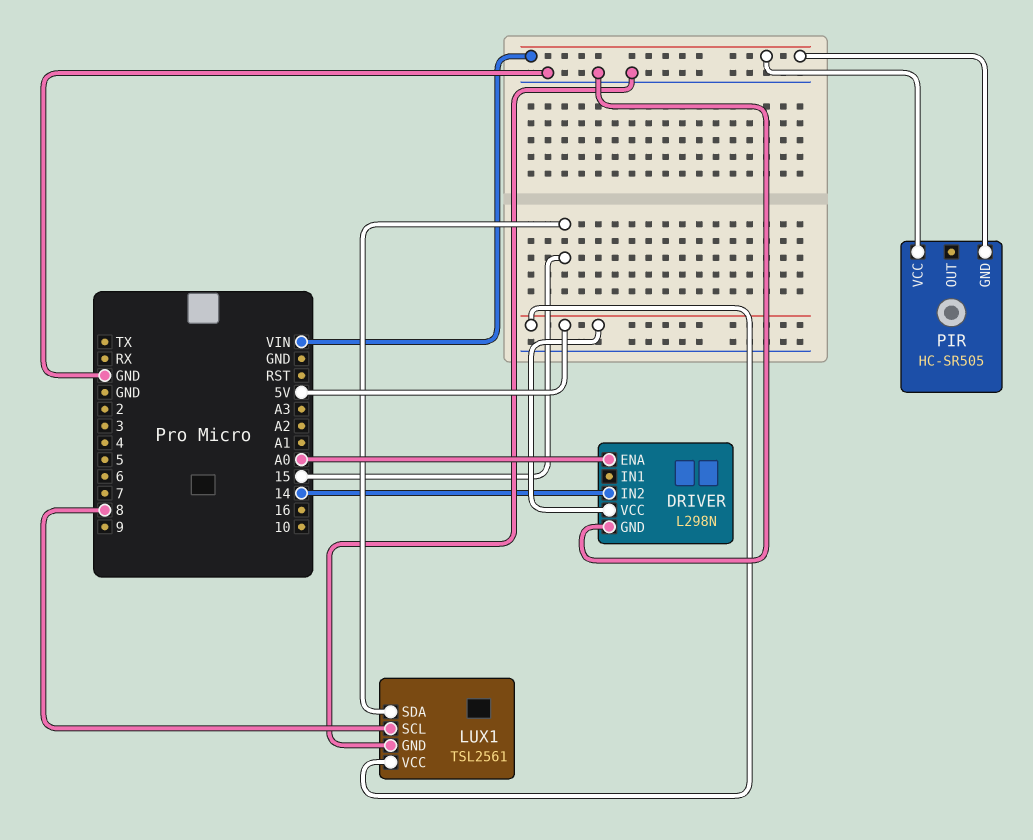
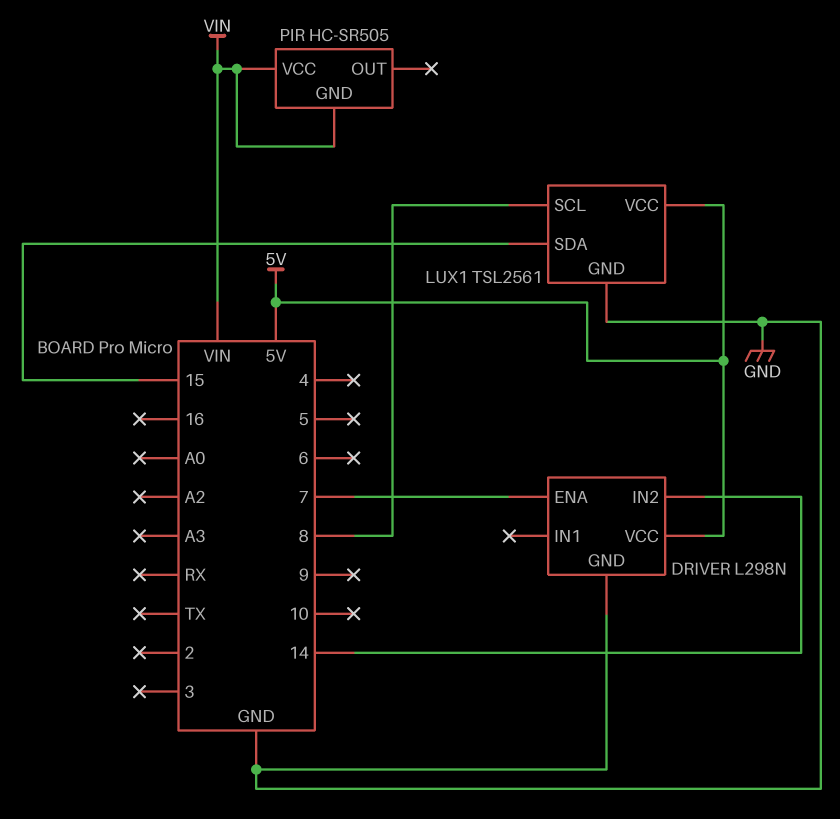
DRIVER pin ENA: A0 -> 7

